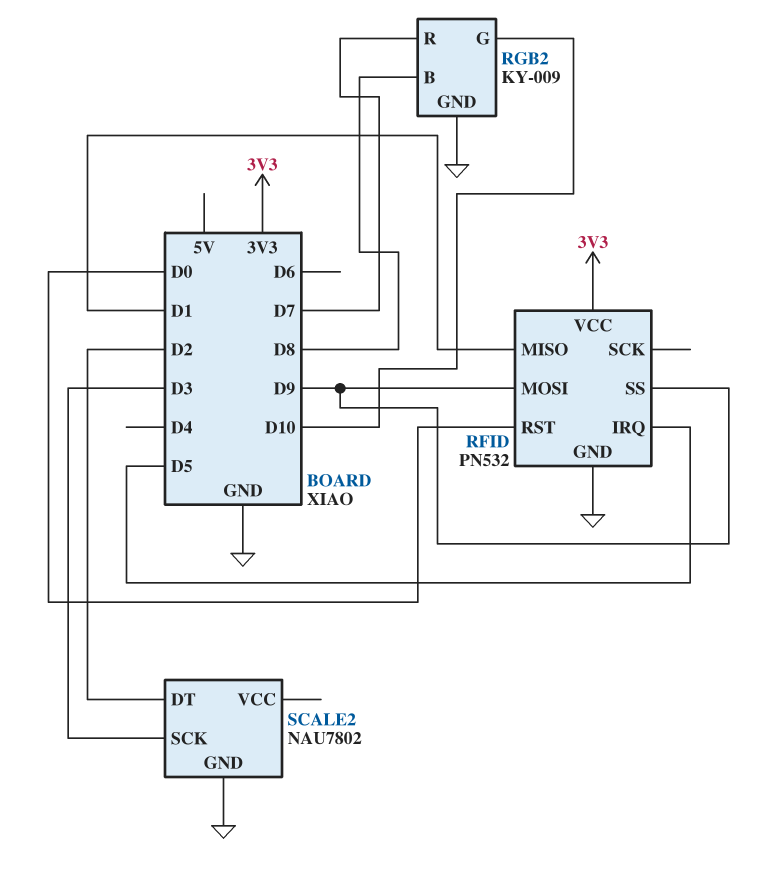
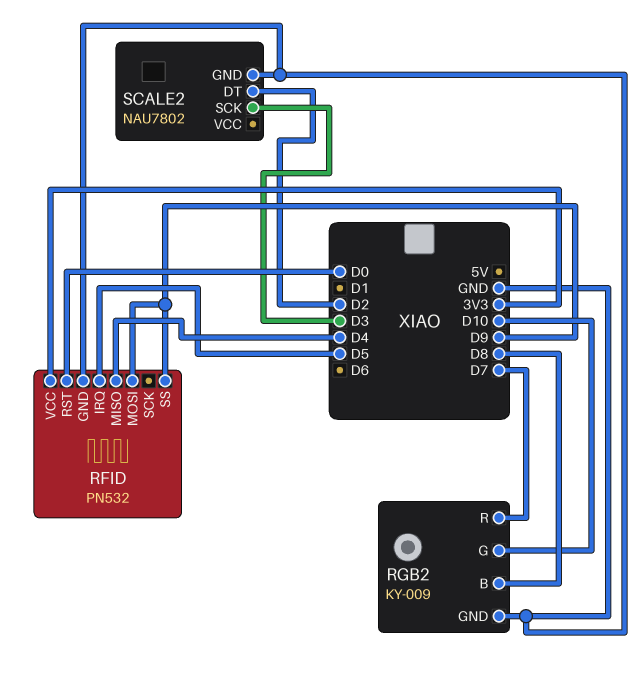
RFID pin MISO: D1 -> D4

